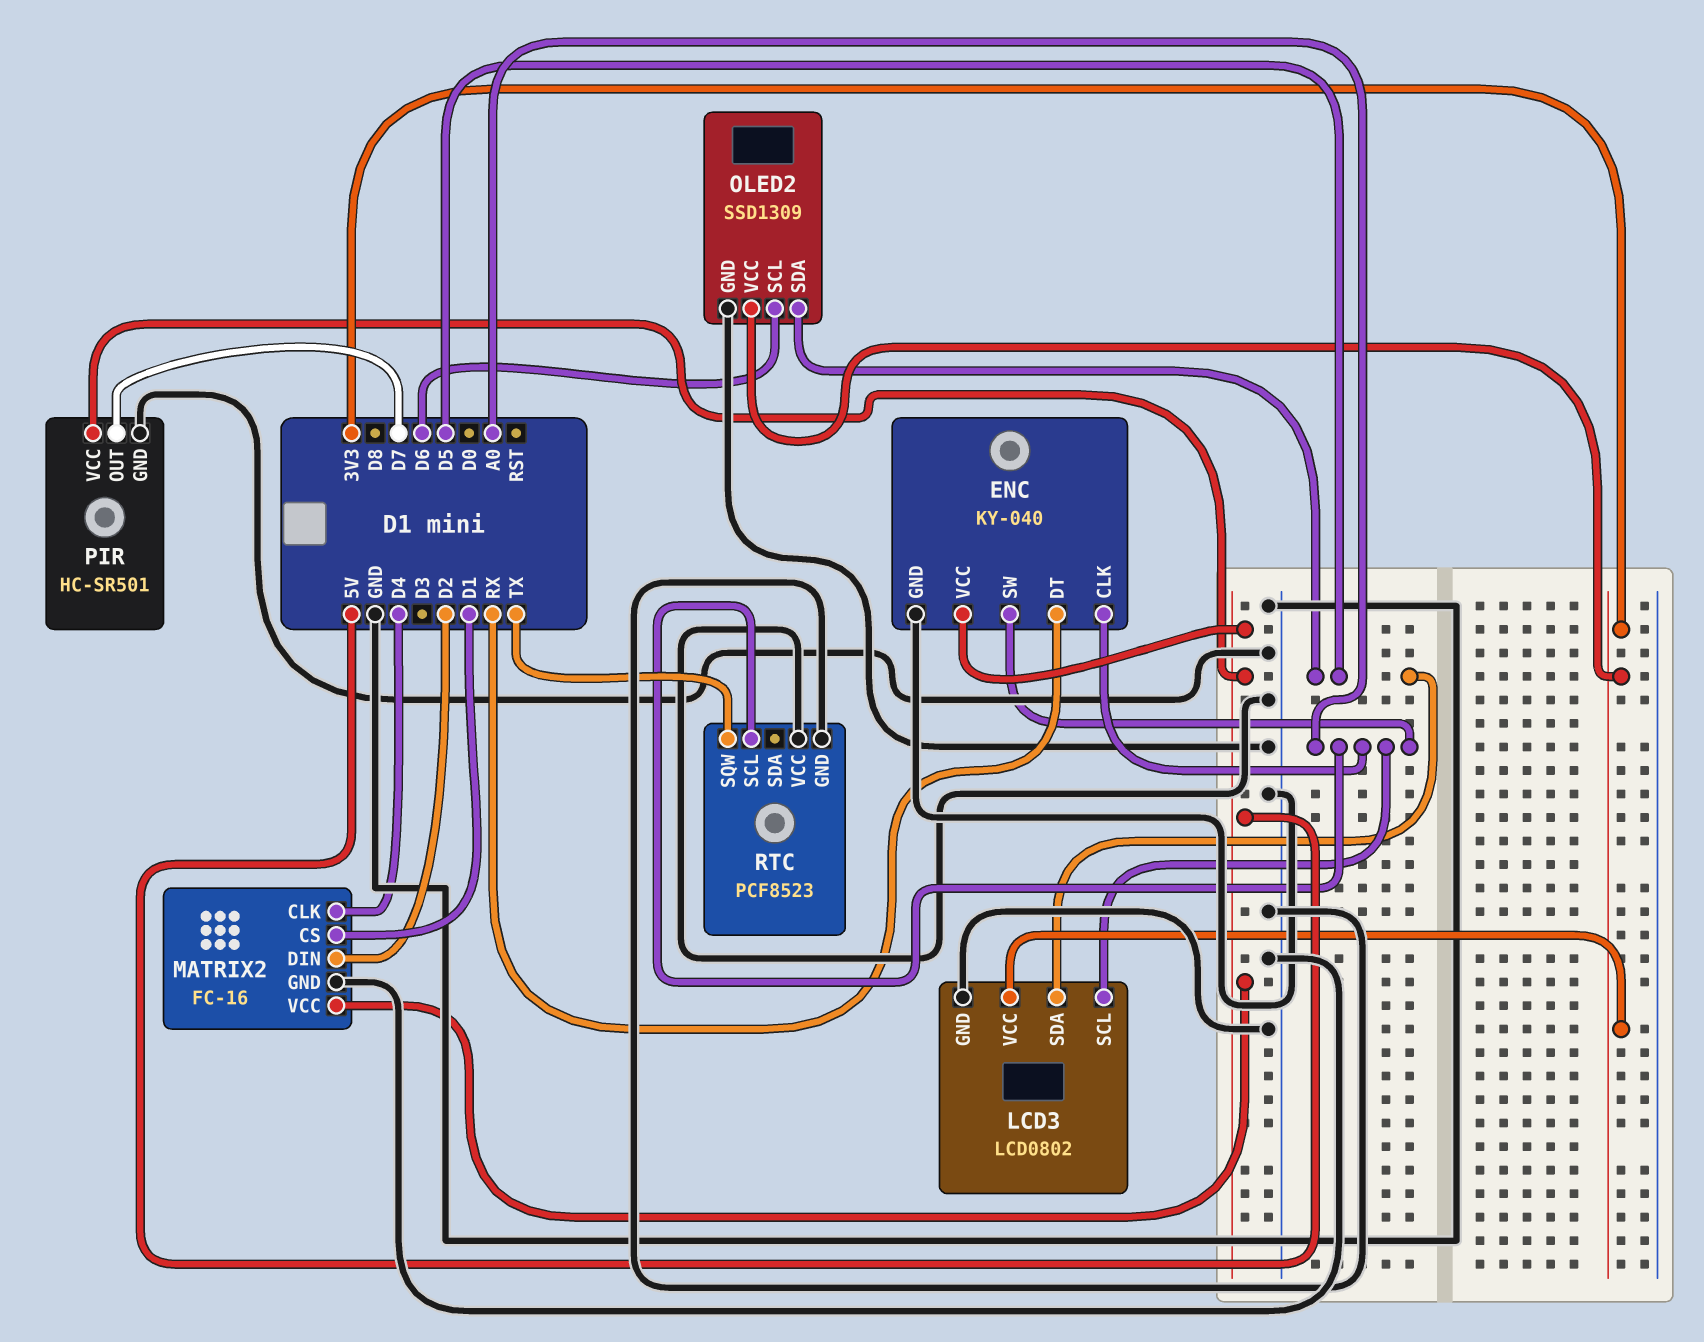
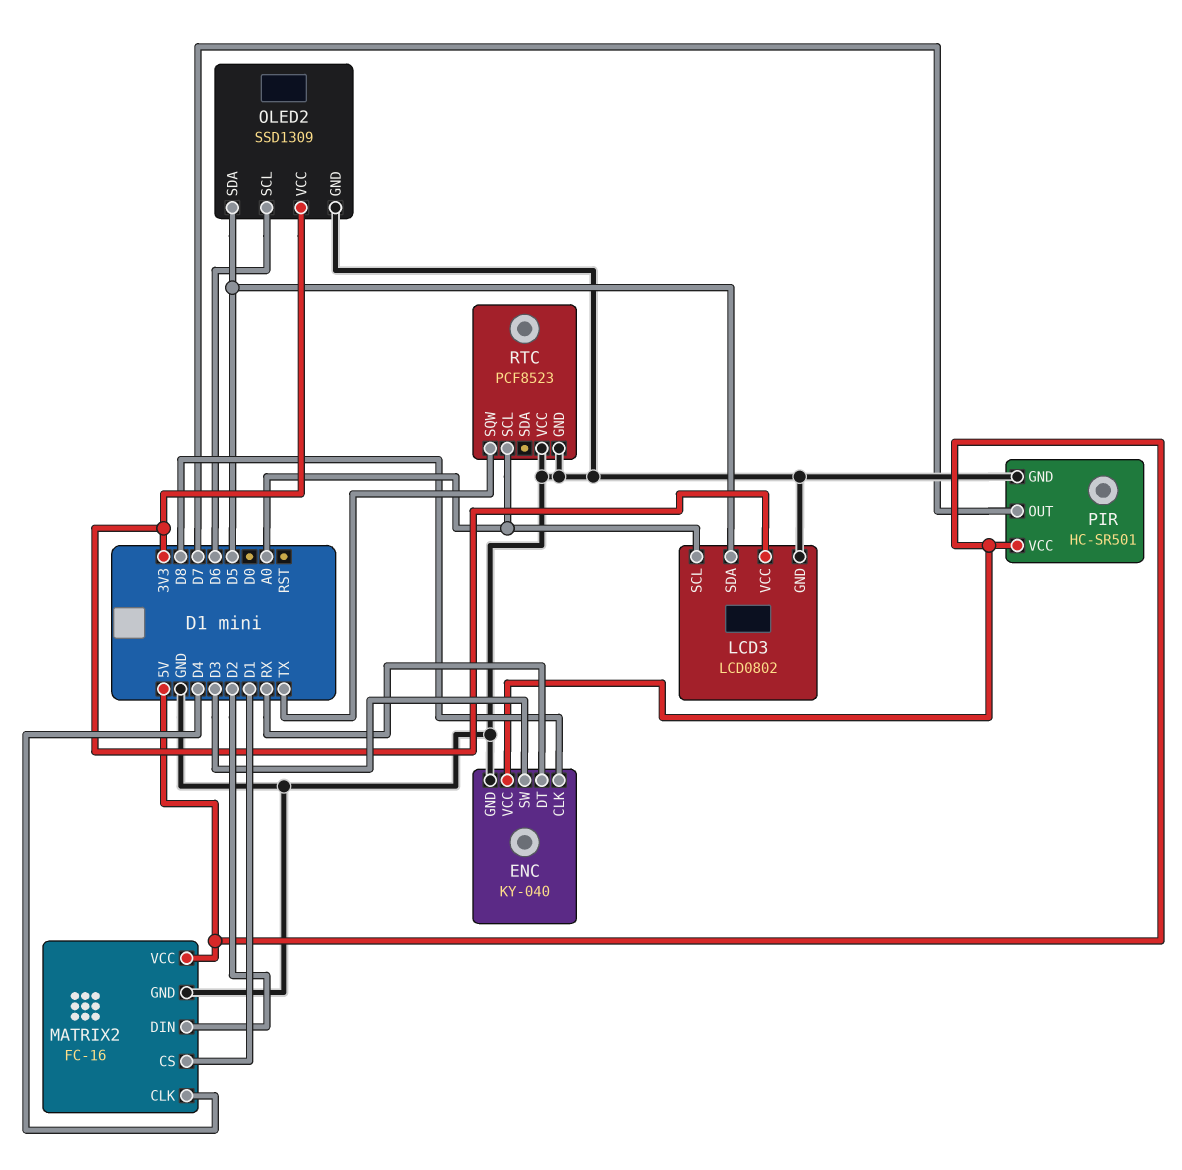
ENC pin CLK: A0 -> D8
ENC pin SW: A0 -> D3

